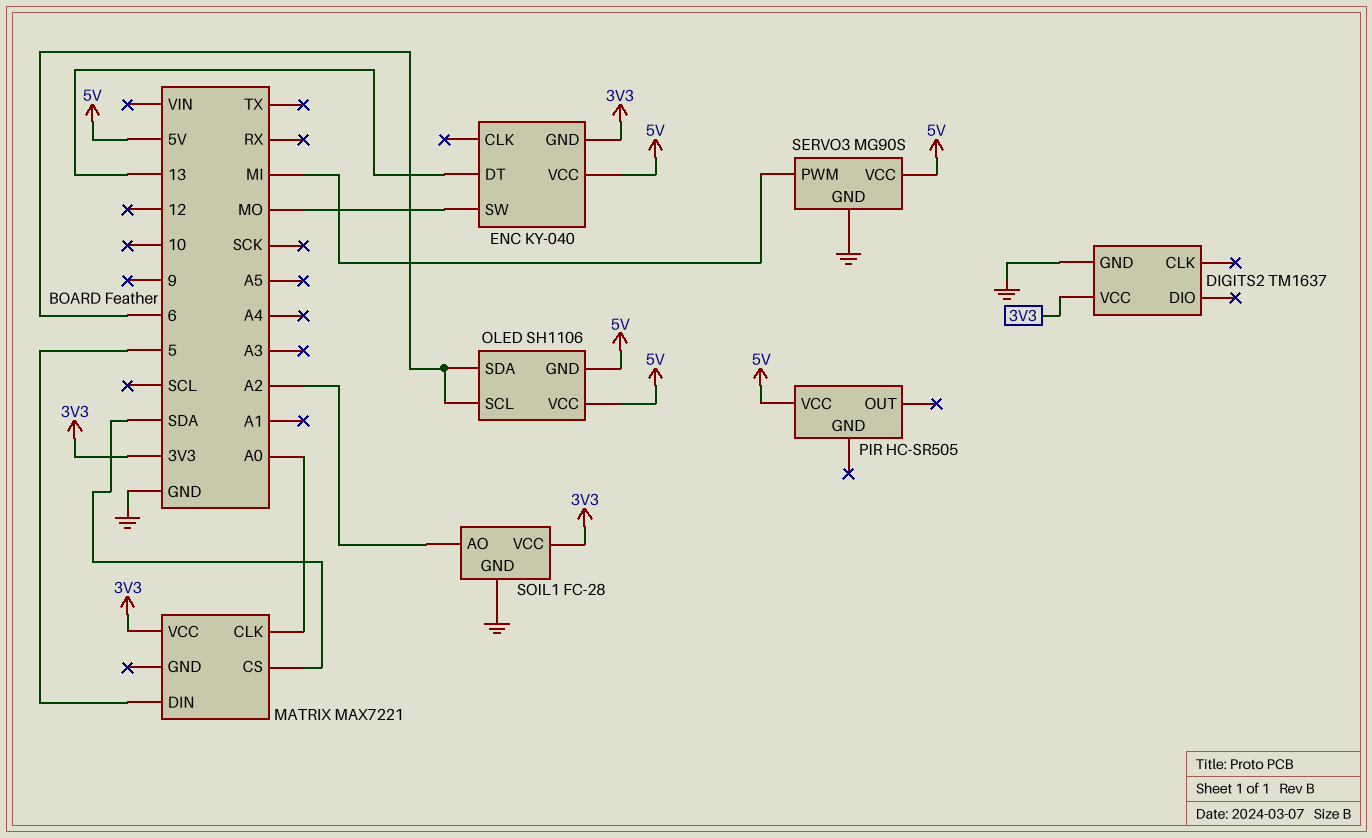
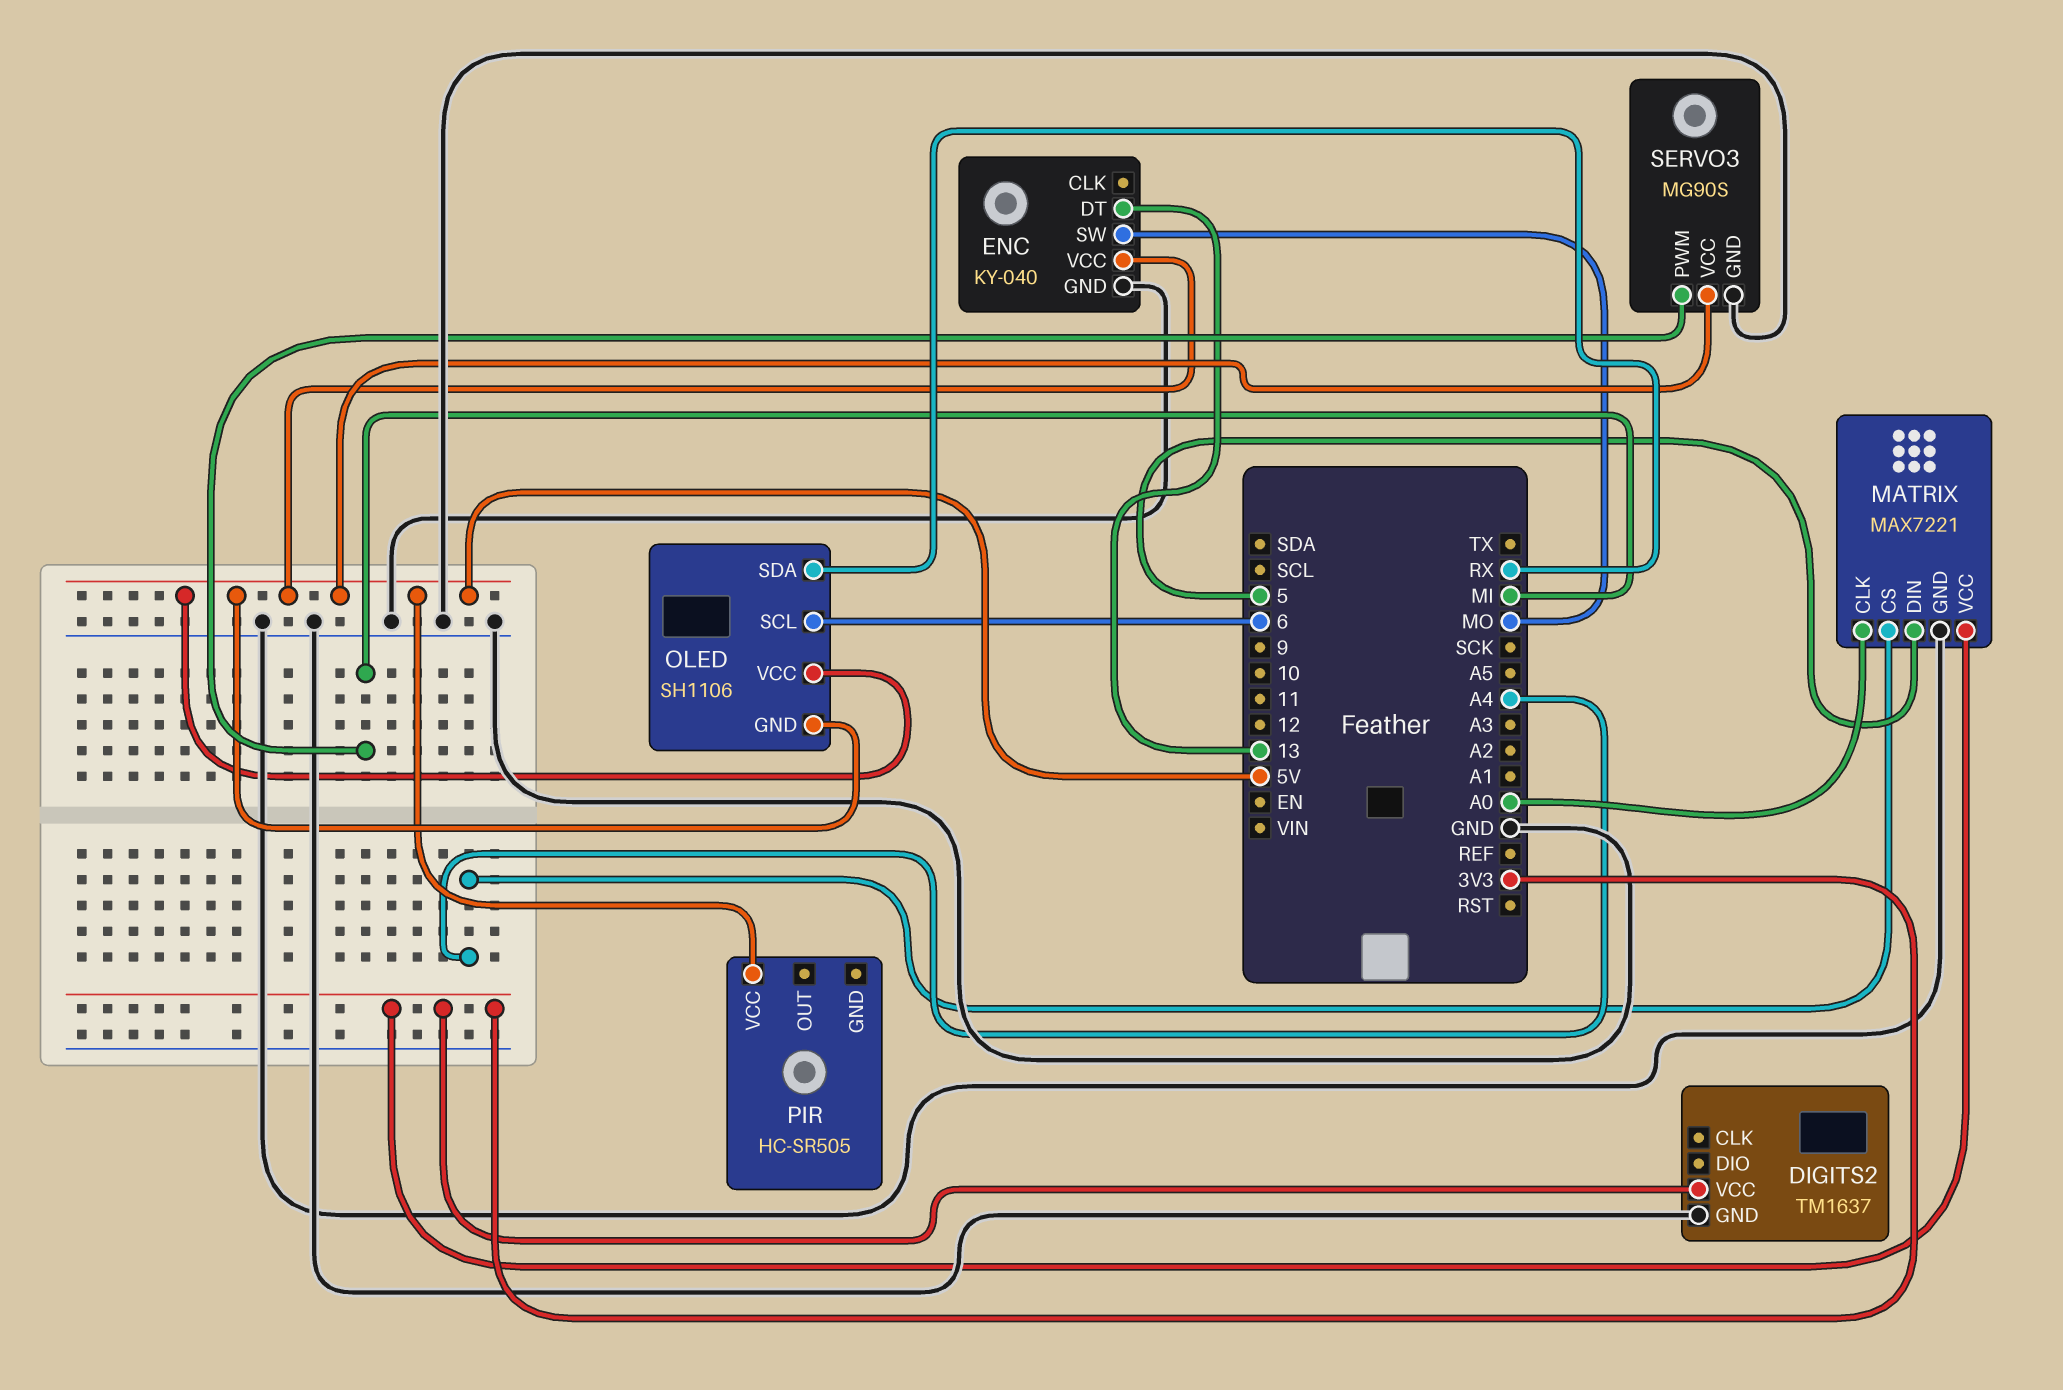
ENC pin GND: 3V3 -> GND
MATRIX pin CS: SDA -> A4
MATRIX pin GND: none -> GND
OLED pin SDA: 6 -> RX
SOIL1: FC-28 -> none
SOIL1 pin AO: A2 -> none
SOIL1 pin GND: GND -> none
SOIL1 pin VCC: 3V3 -> none

